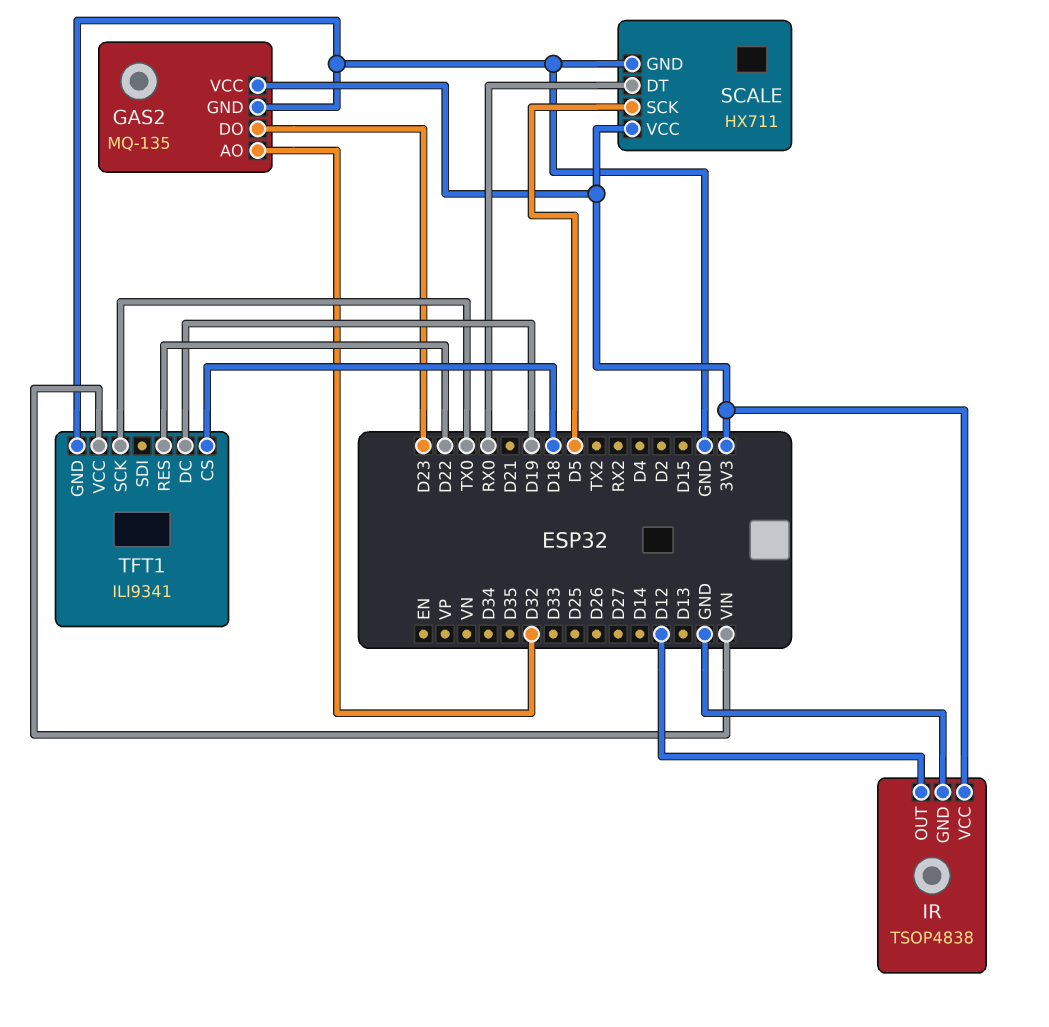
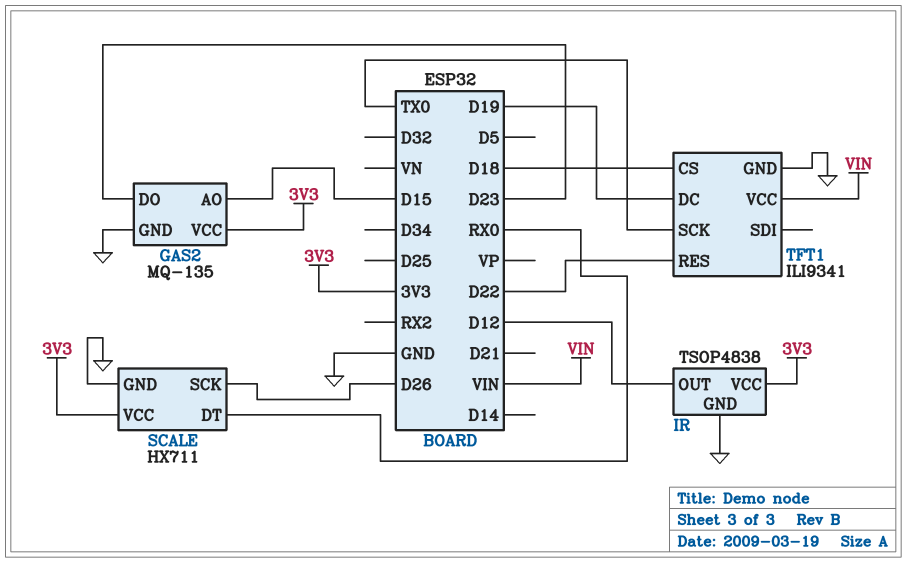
GAS2 pin AO: D32 -> D15
SCALE pin SCK: D5 -> D26

